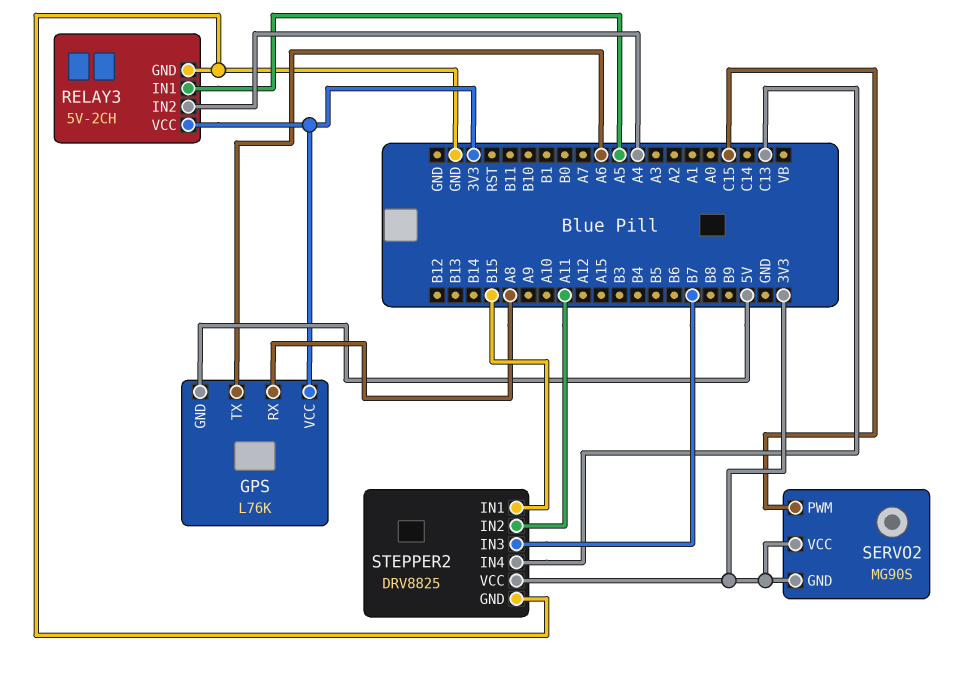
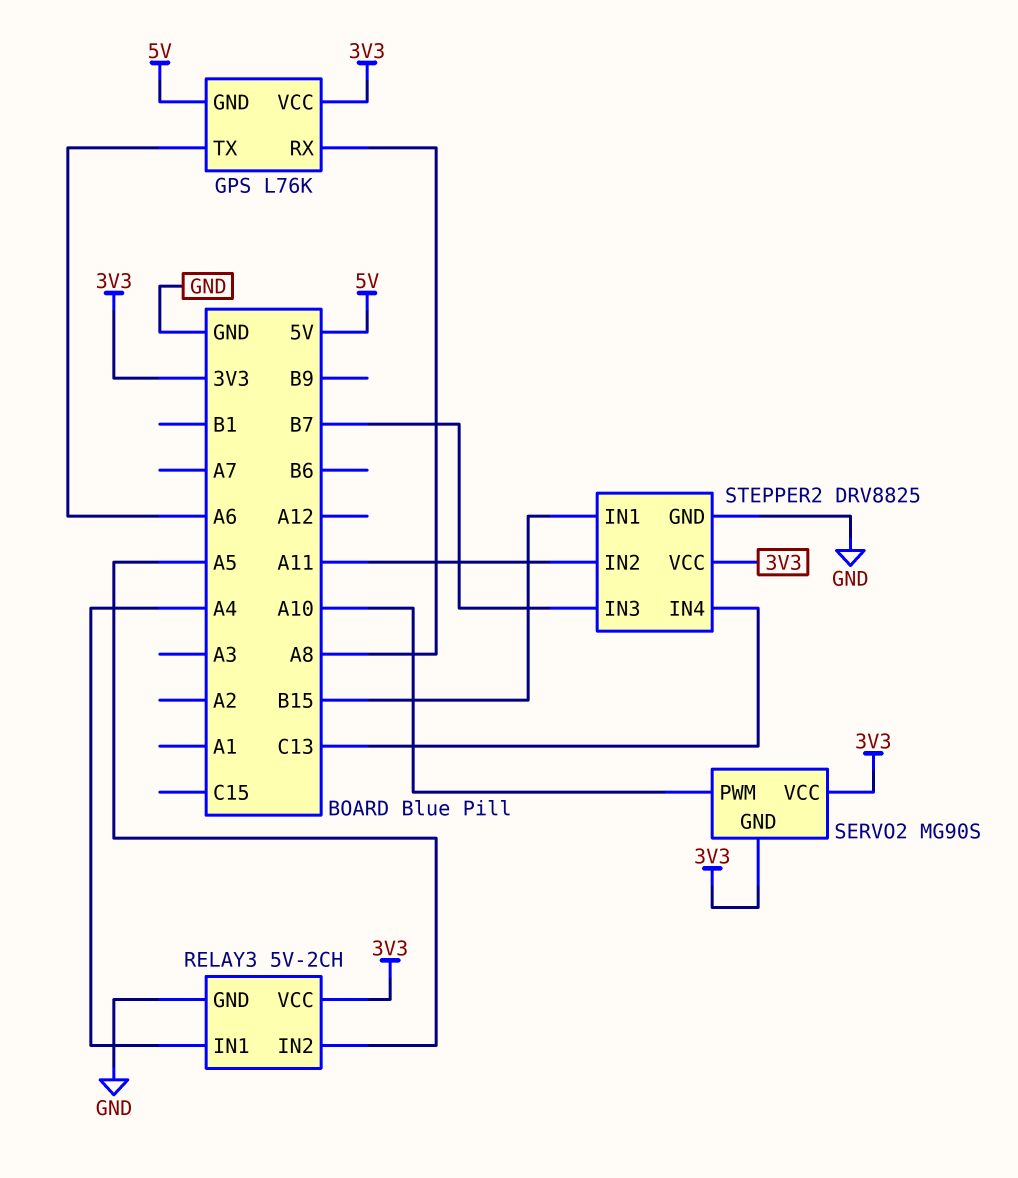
RELAY3 pin IN1: A5 -> A4
RELAY3 pin IN2: A4 -> A5
SERVO2 pin PWM: C15 -> A10

